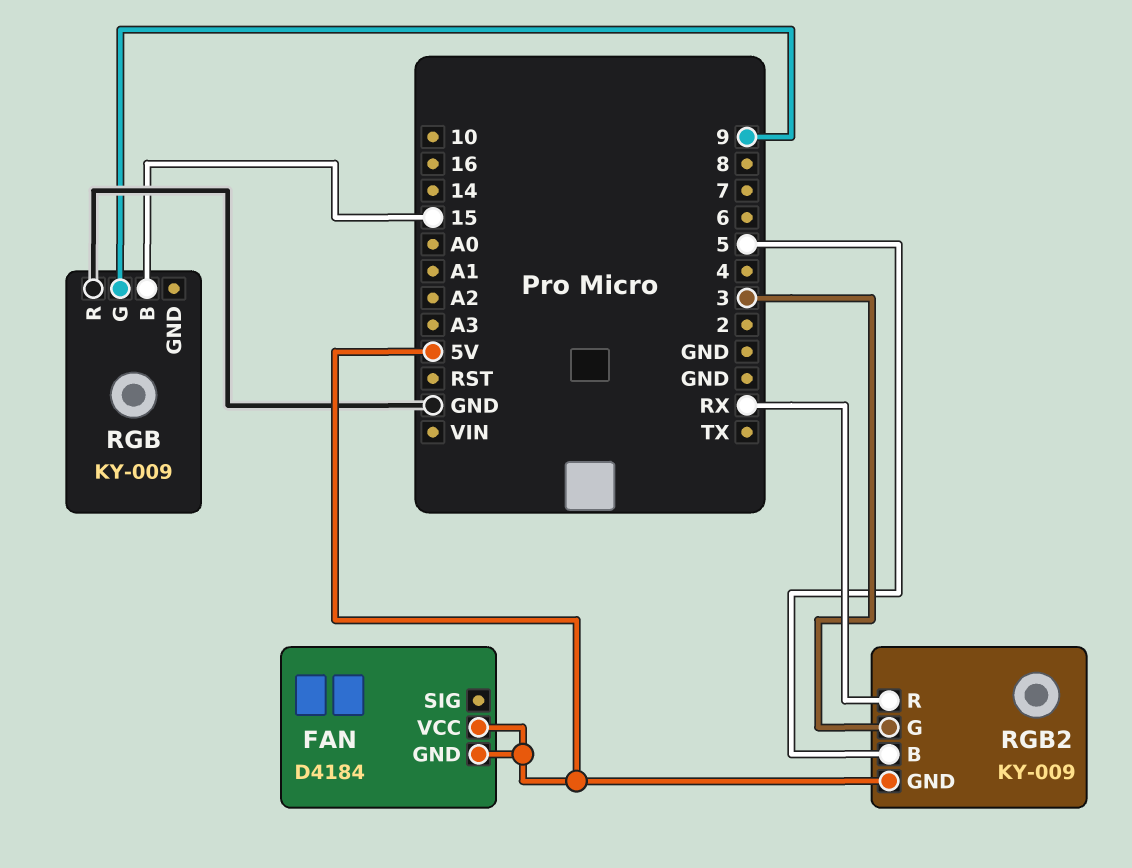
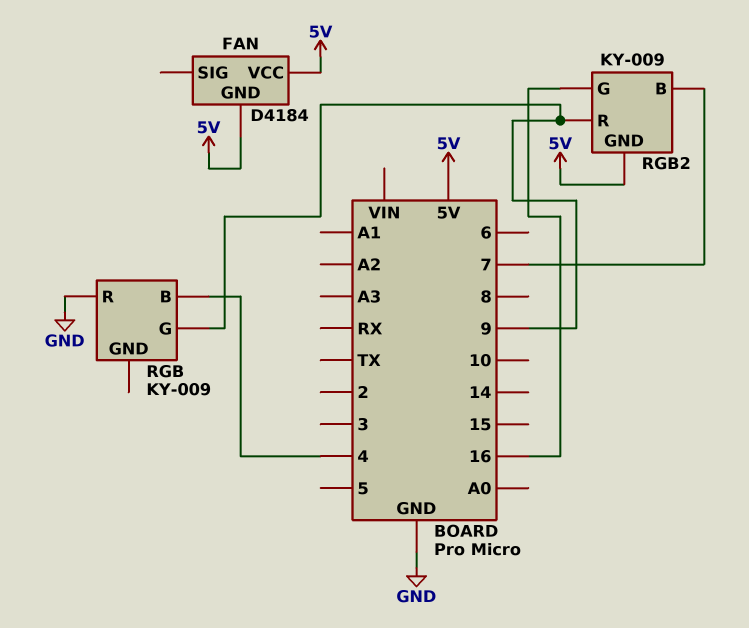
RGB pin B: 15 -> 4
RGB2 pin B: 5 -> 7
RGB2 pin G: 3 -> 16
RGB2 pin R: RX -> 9

